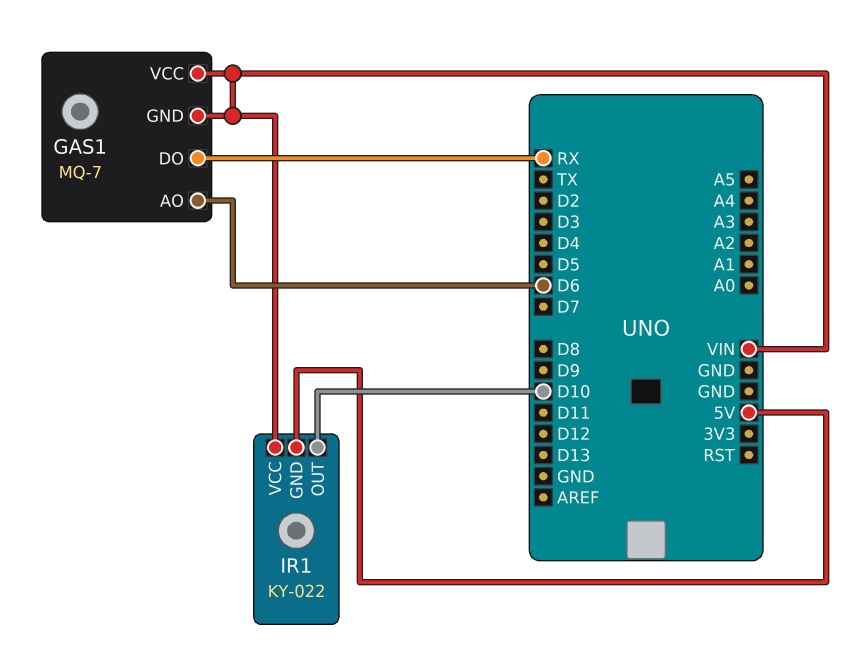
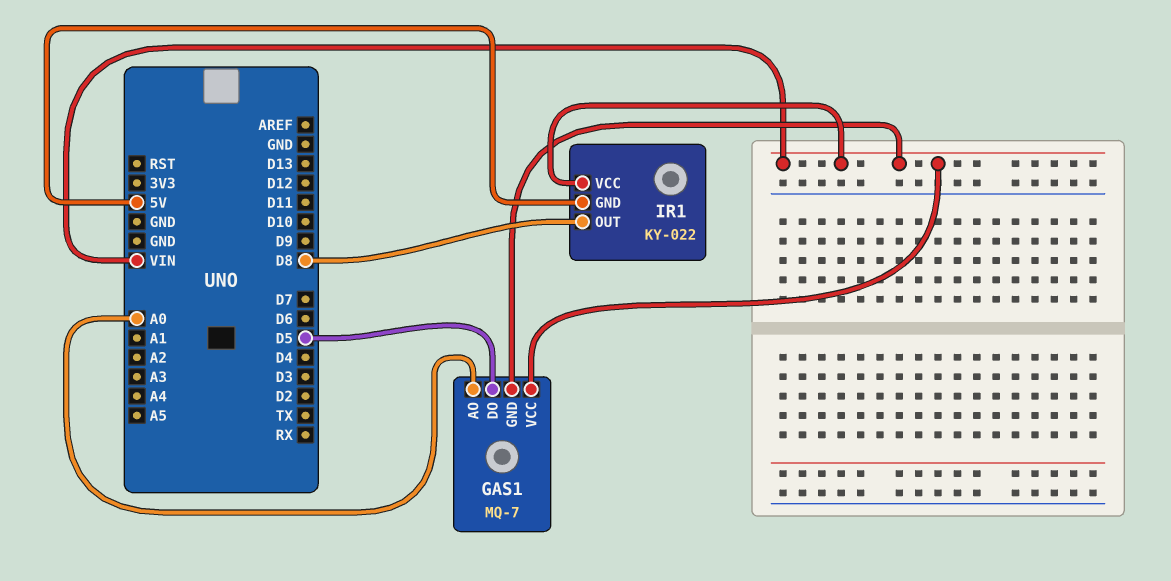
GAS1 pin AO: D6 -> A0
GAS1 pin DO: RX -> D5
IR1 pin OUT: D10 -> D8

